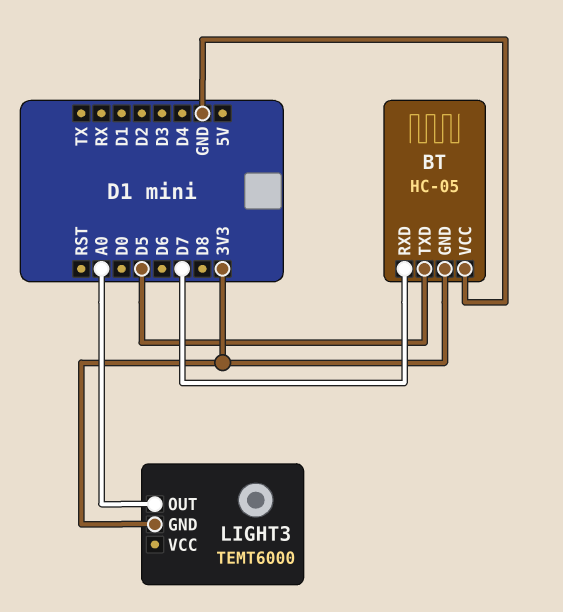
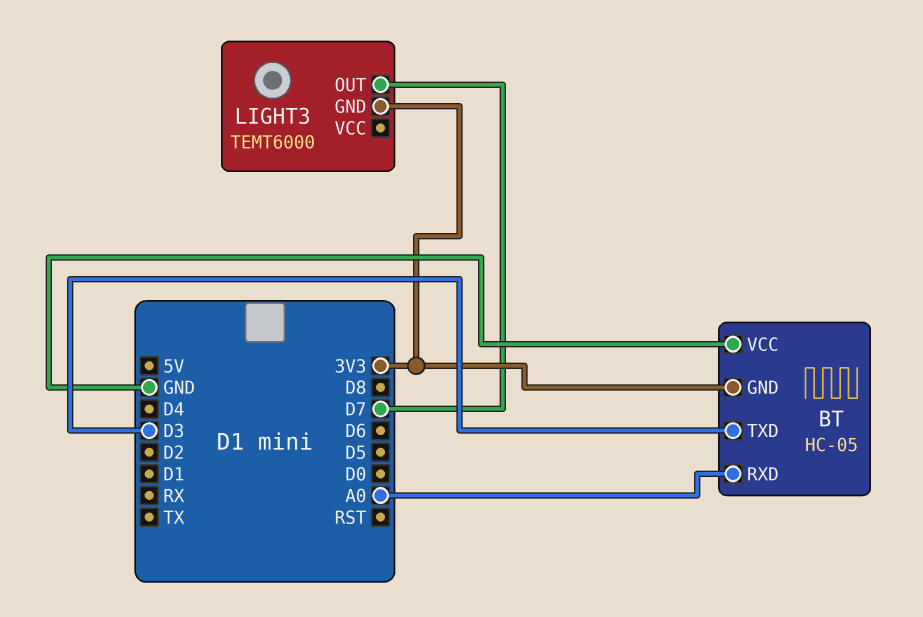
BT pin RXD: D7 -> A0
BT pin TXD: D5 -> D3
LIGHT3 pin OUT: A0 -> D7

